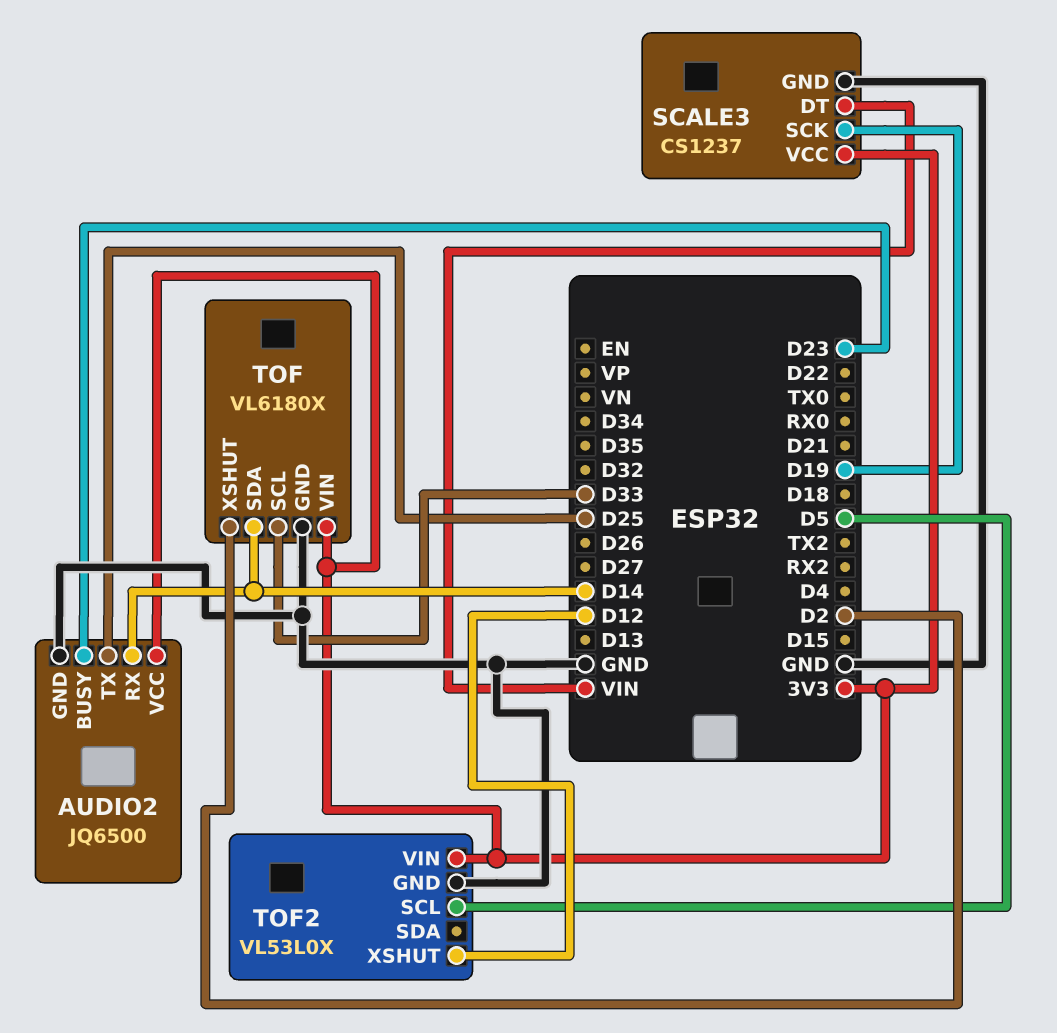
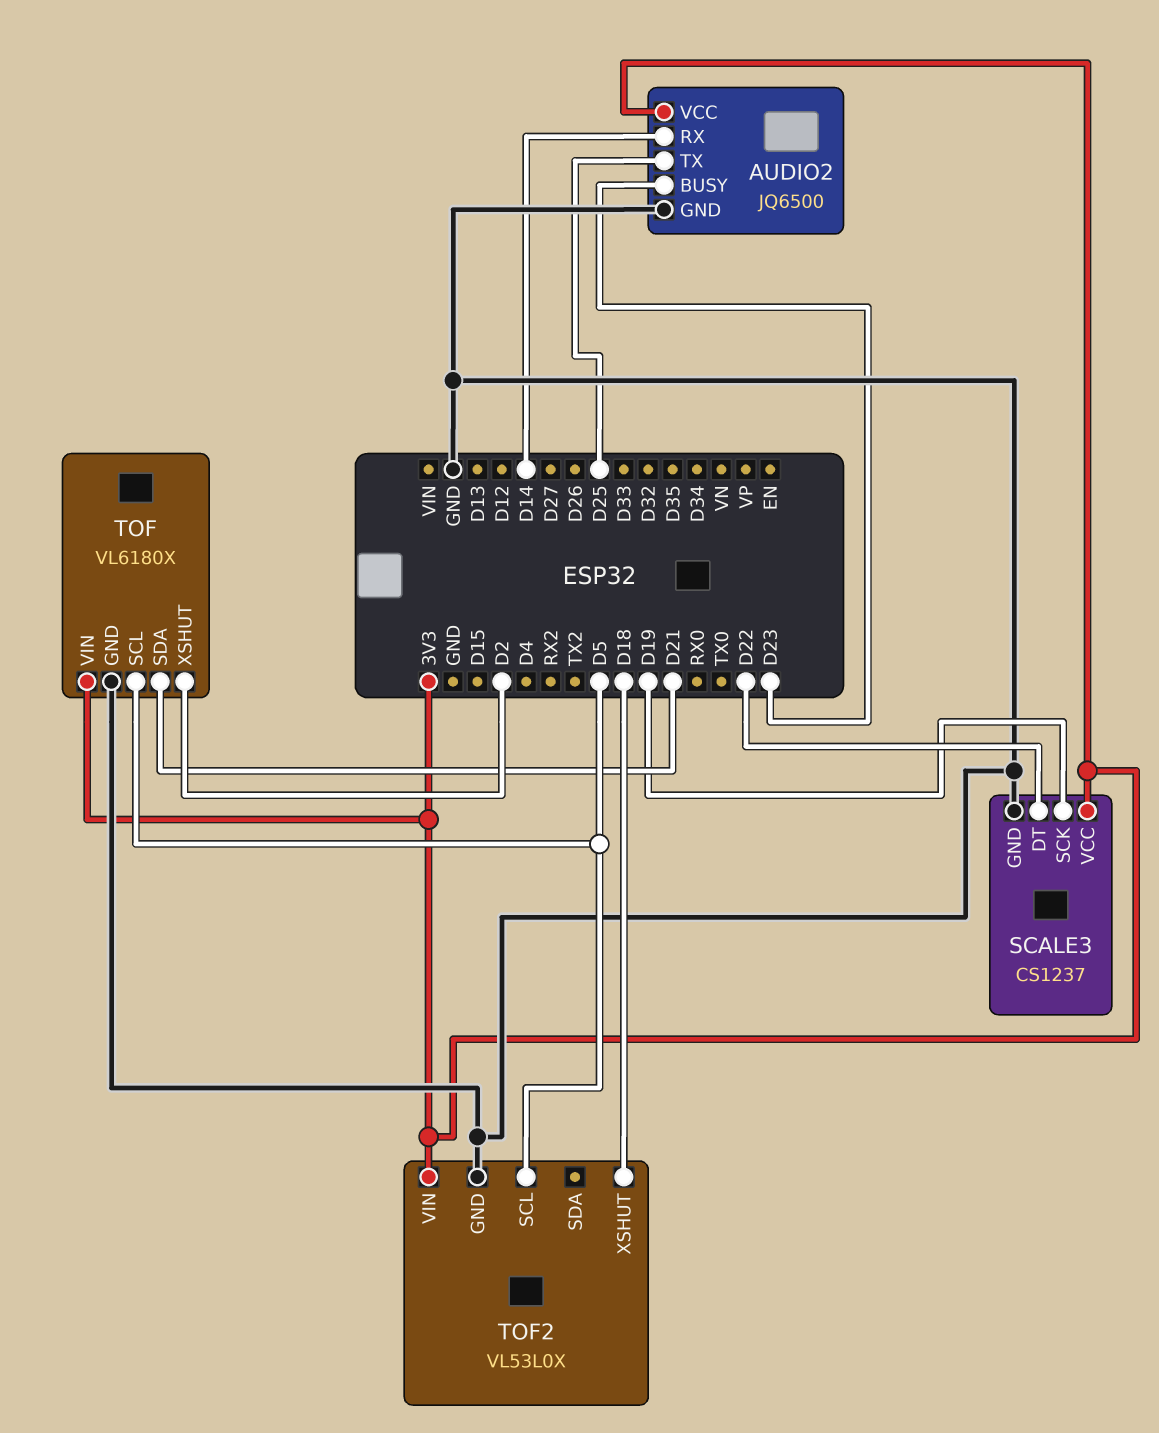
SCALE3 pin DT: VIN -> D22
TOF pin SCL: D33 -> D5
TOF pin SDA: D14 -> D21
TOF2 pin XSHUT: D12 -> D18

